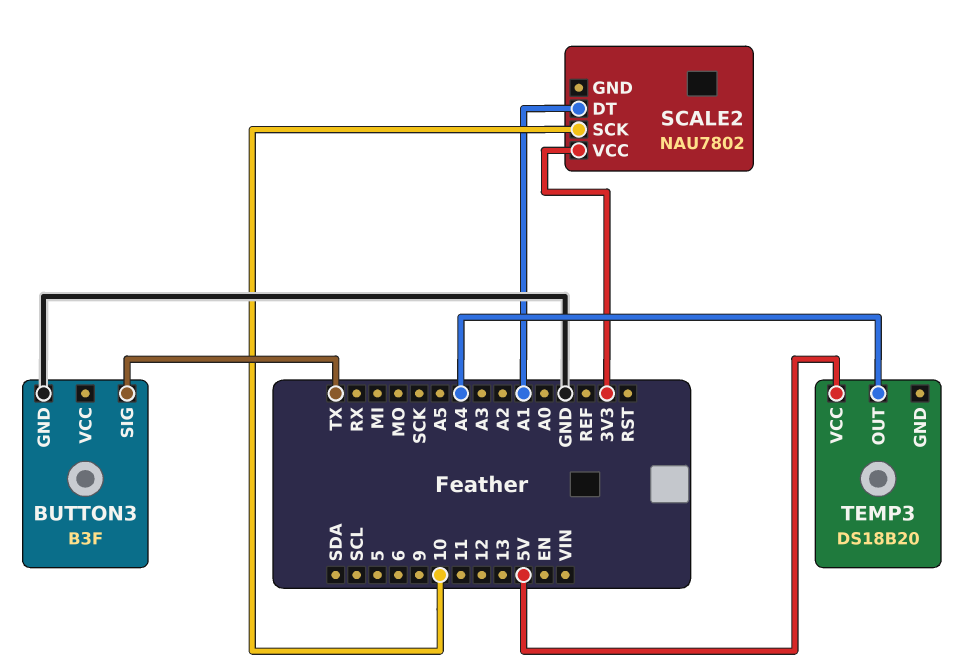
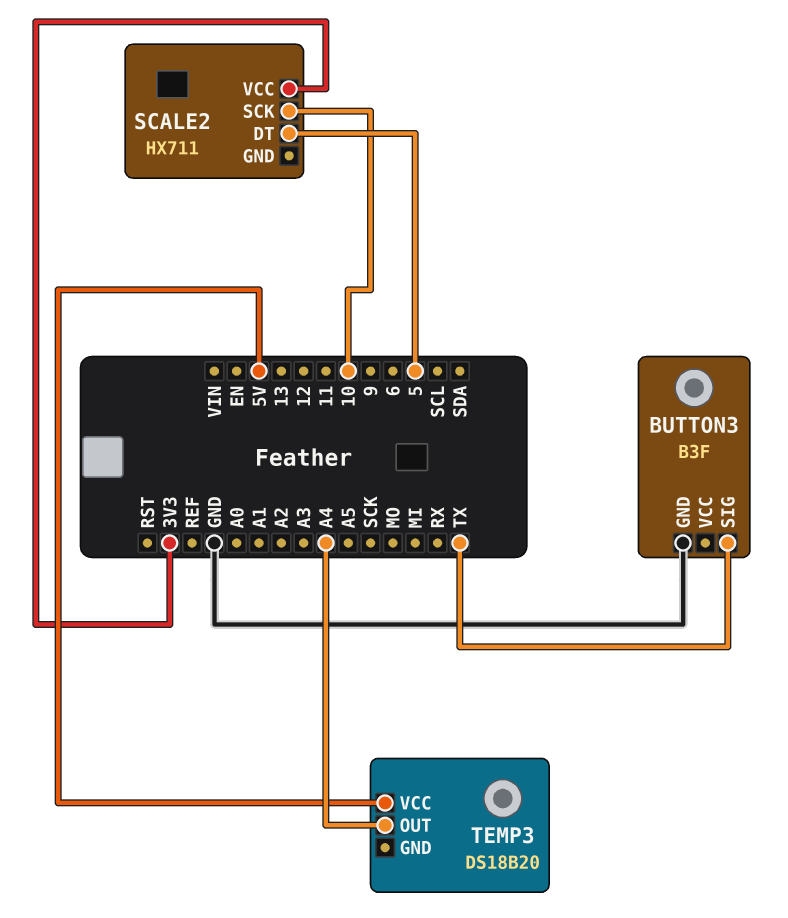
SCALE2: NAU7802 -> HX711
SCALE2 pin DT: A1 -> 5

